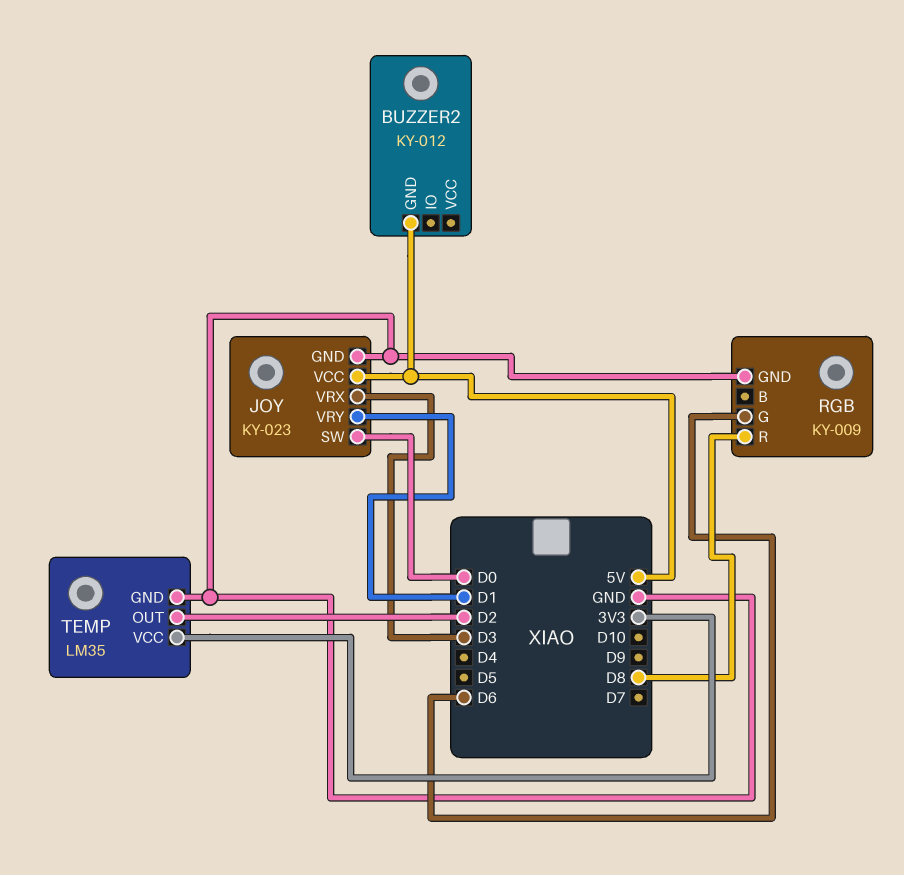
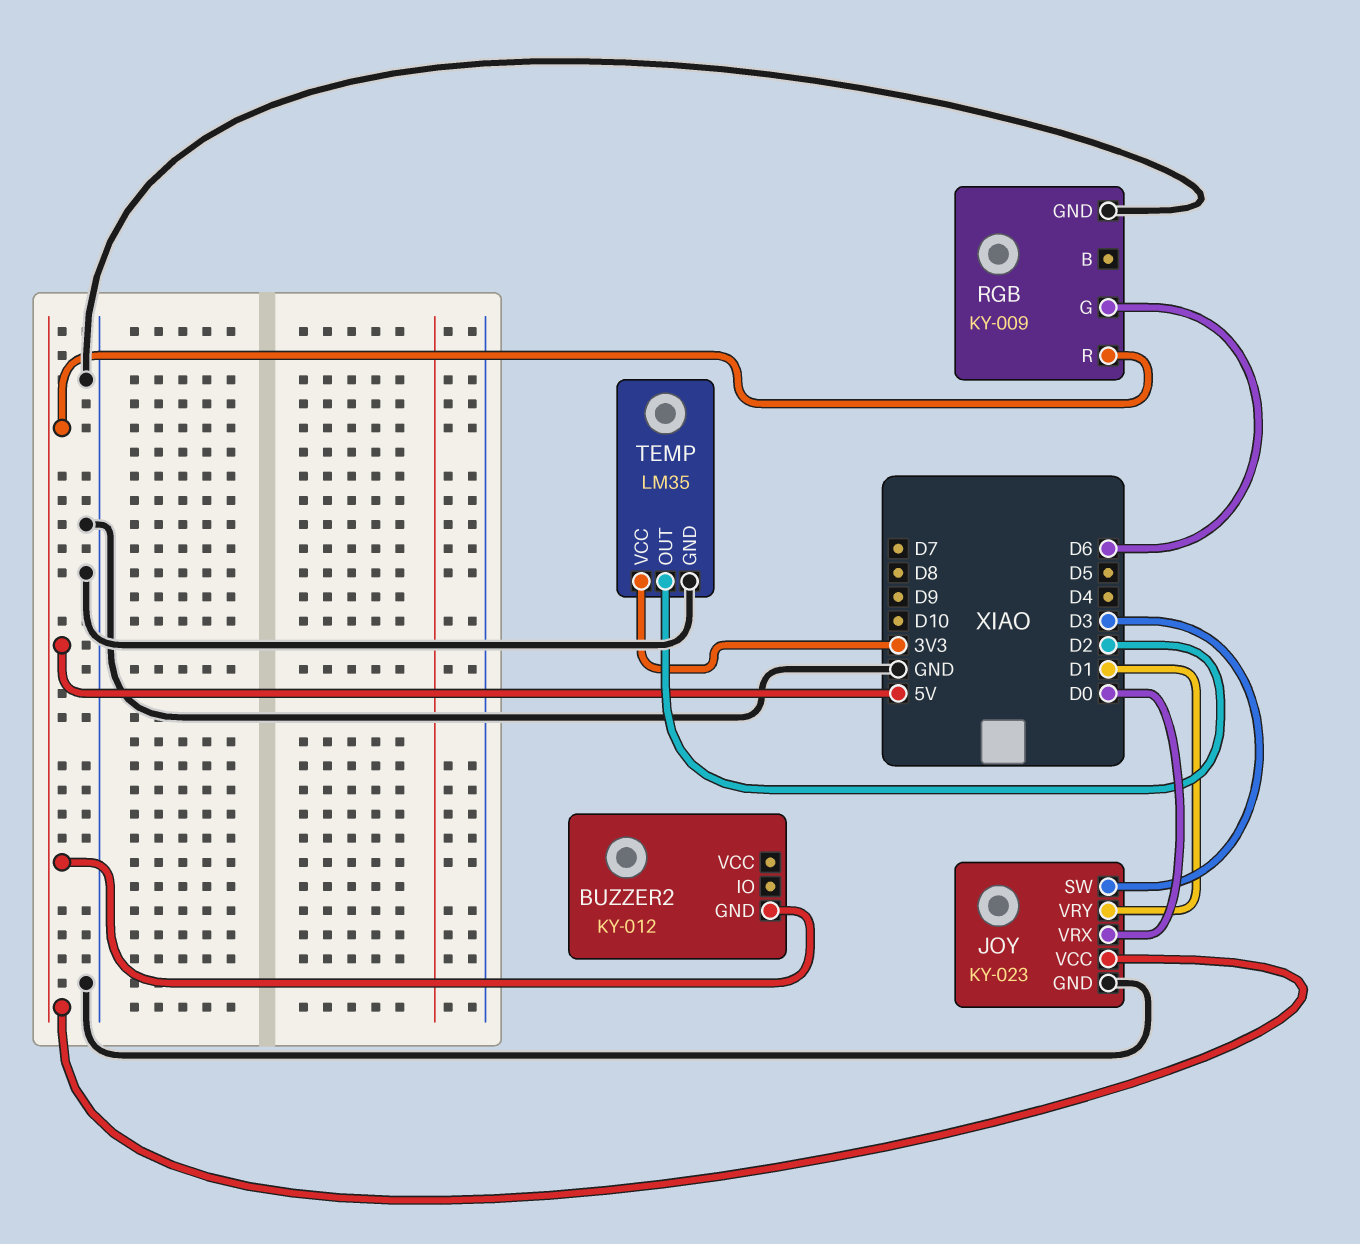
JOY pin SW: D0 -> D3
JOY pin VRX: D3 -> D0
RGB pin R: D8 -> 5V

